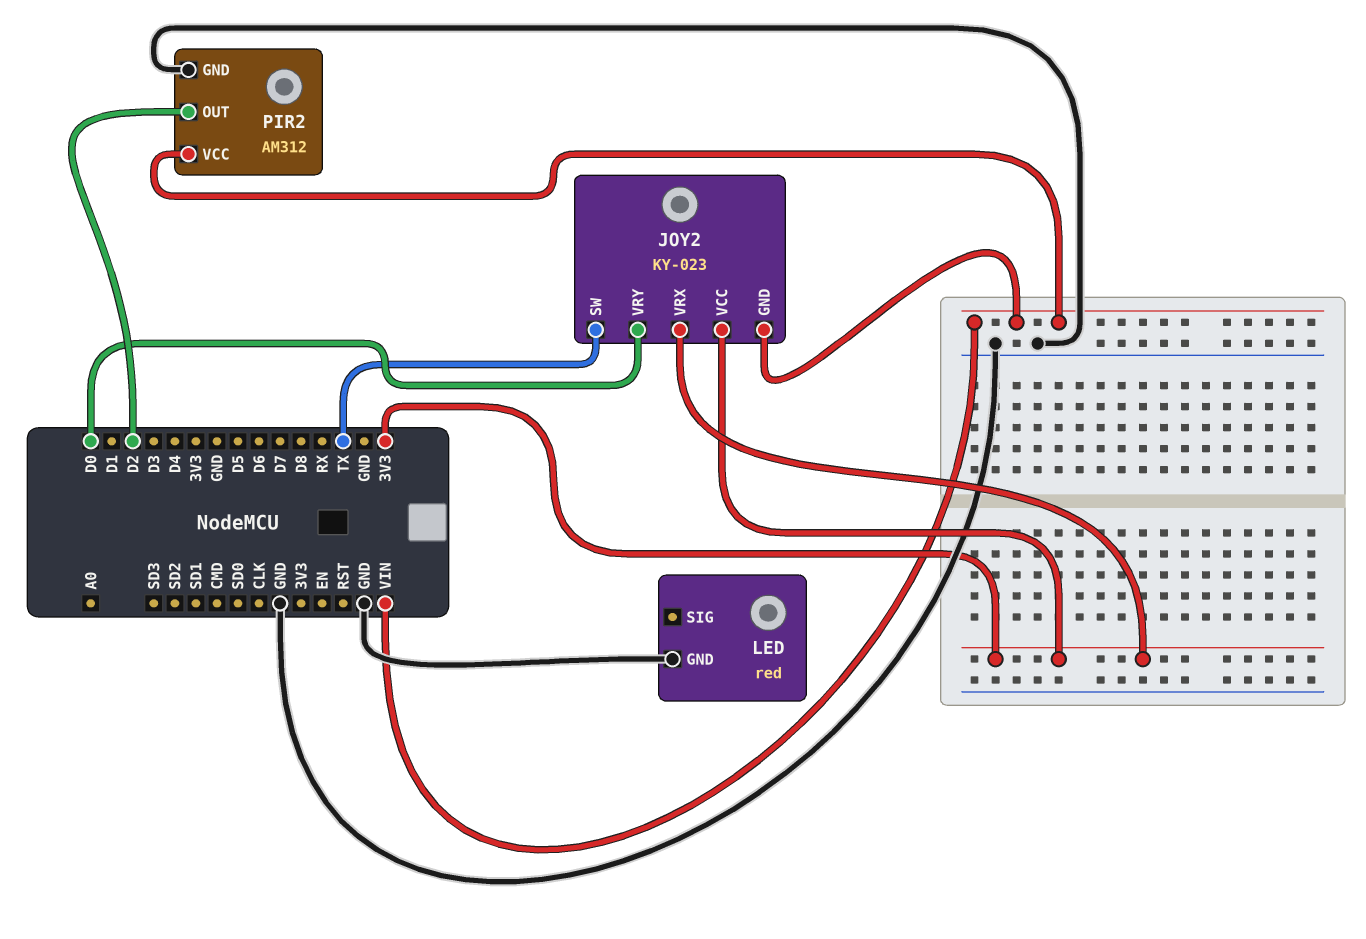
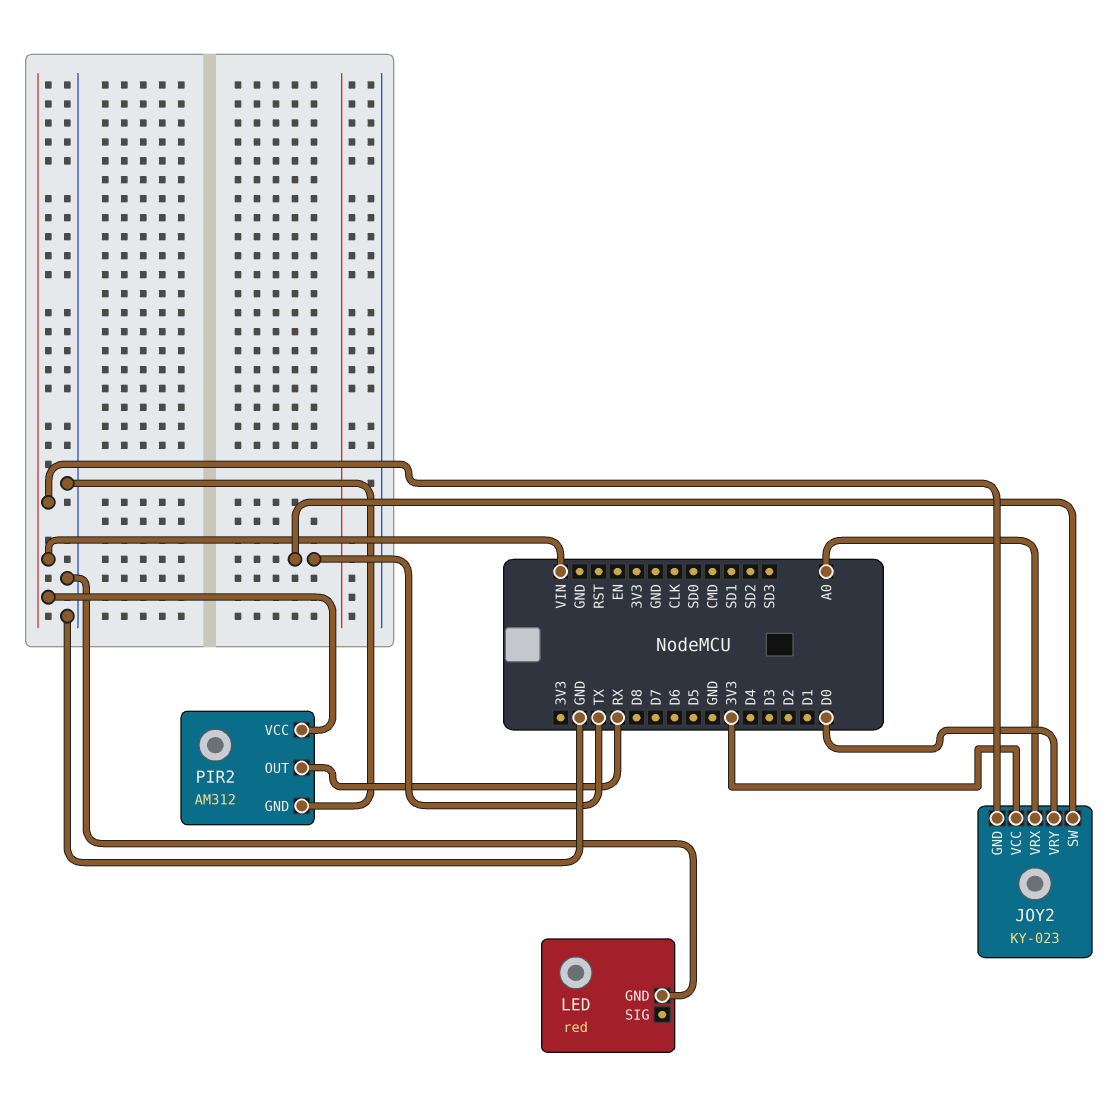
JOY2 pin VRX: 3V3 -> A0
PIR2 pin OUT: D2 -> RX

